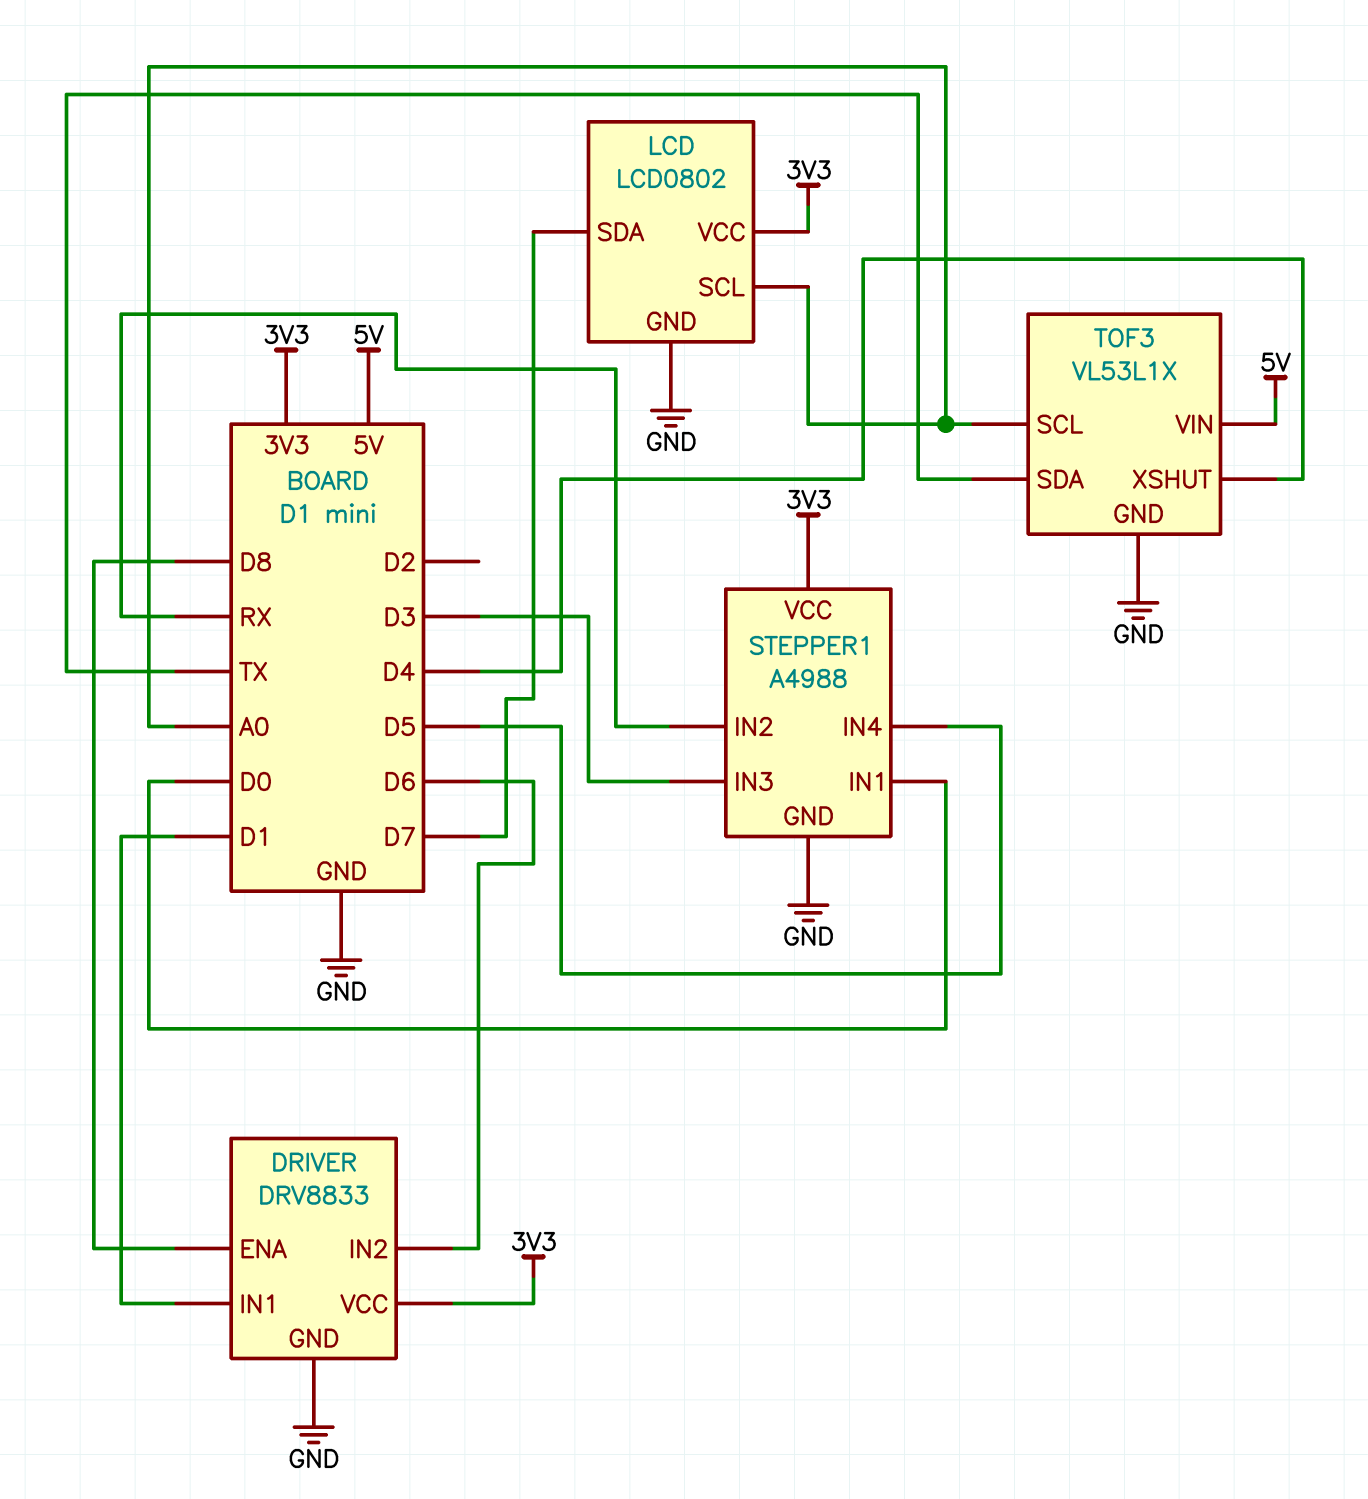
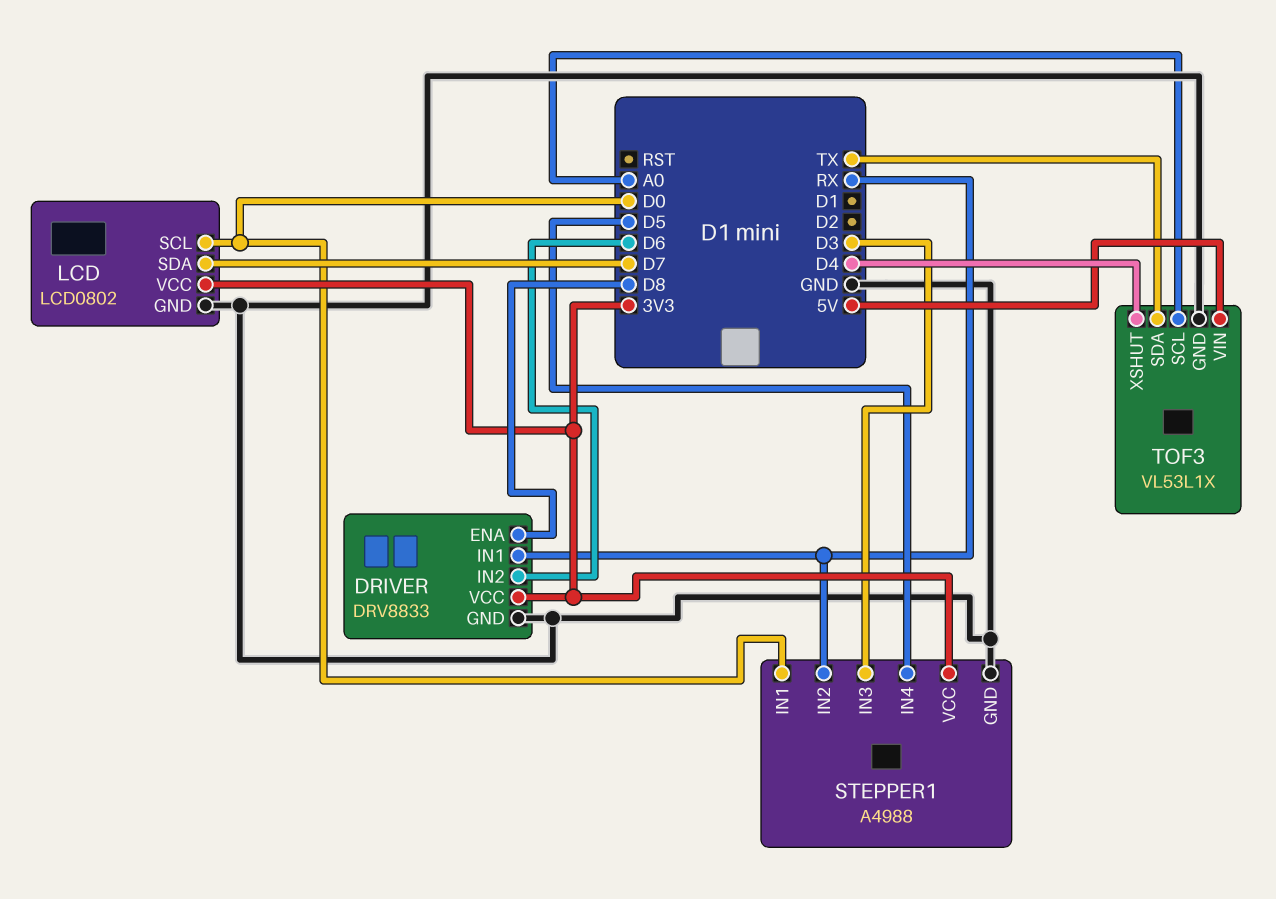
DRIVER pin IN1: D1 -> RX
LCD pin SCL: A0 -> D0

